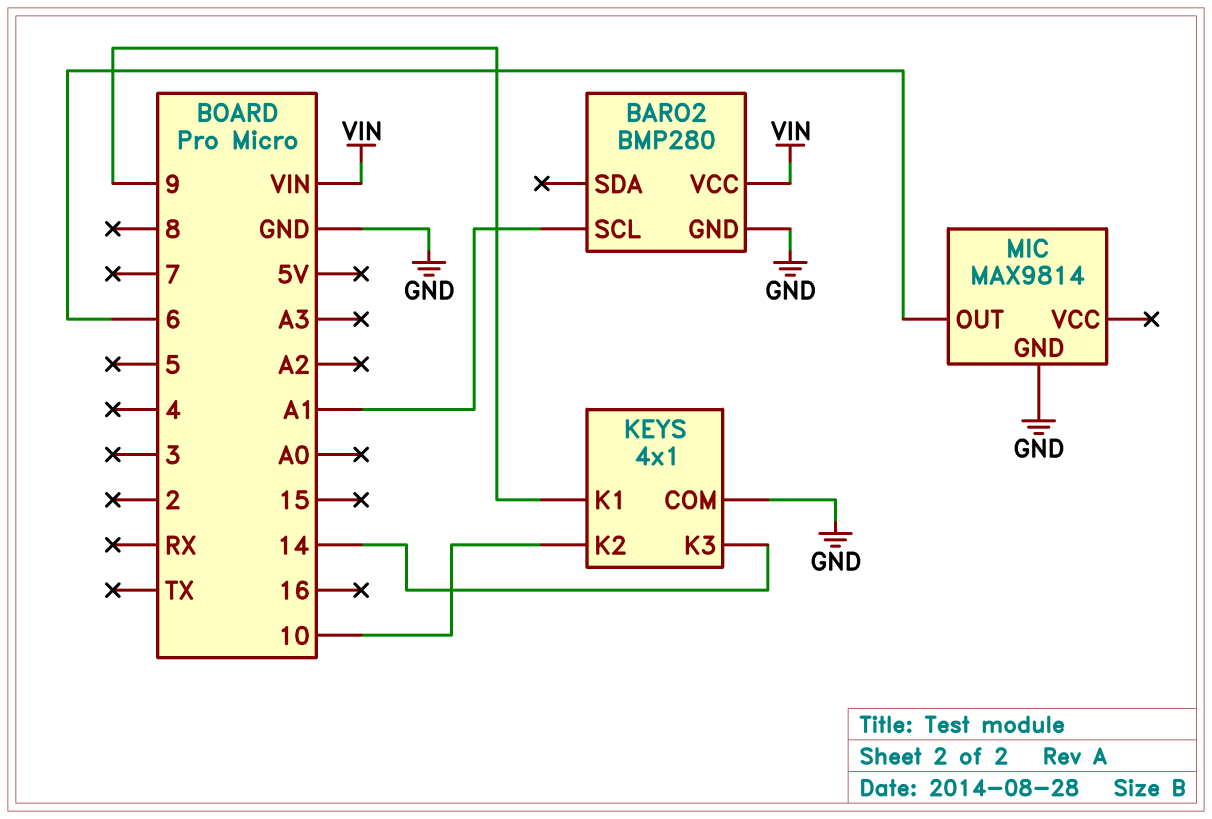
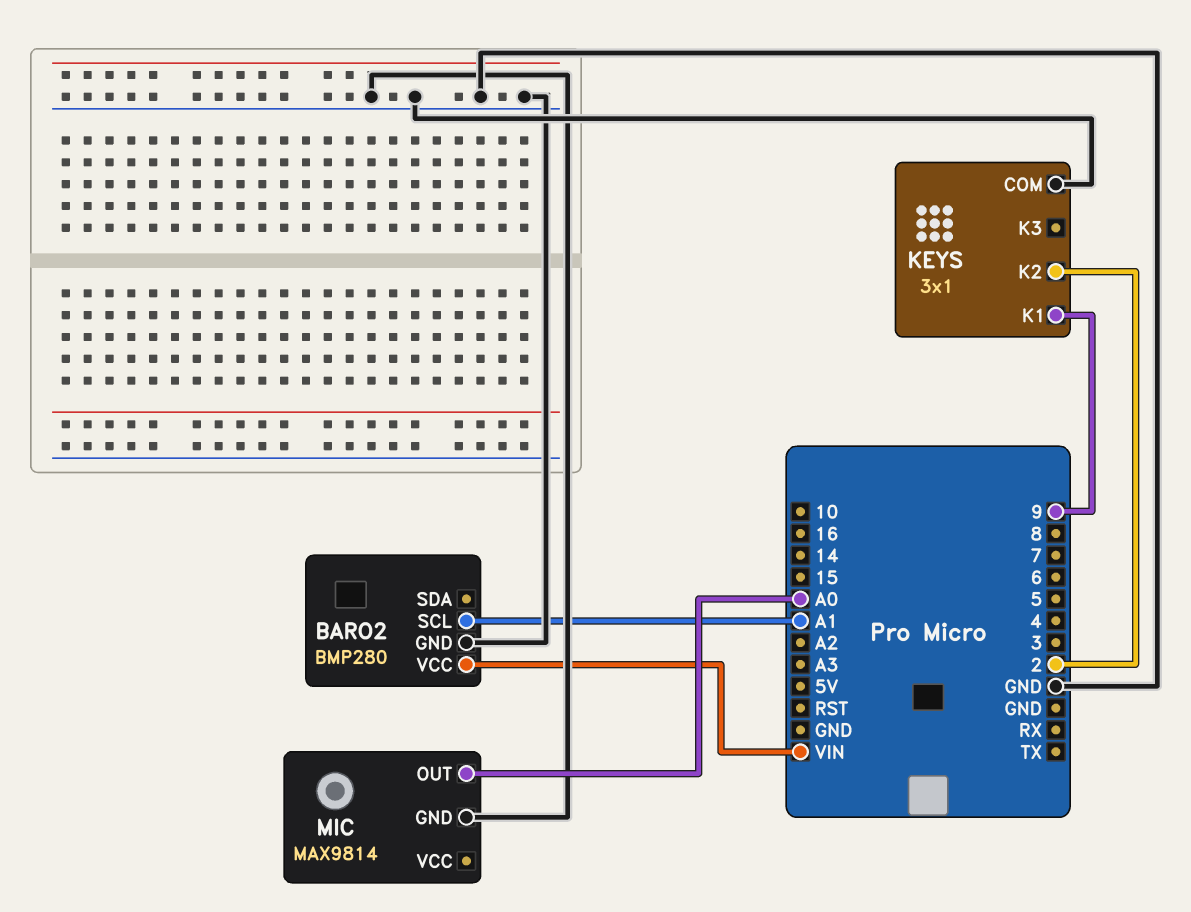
KEYS: 4x1 -> 3x1
KEYS pin K2: 10 -> 2
KEYS pin K3: 14 -> none
MIC pin OUT: 6 -> A0

